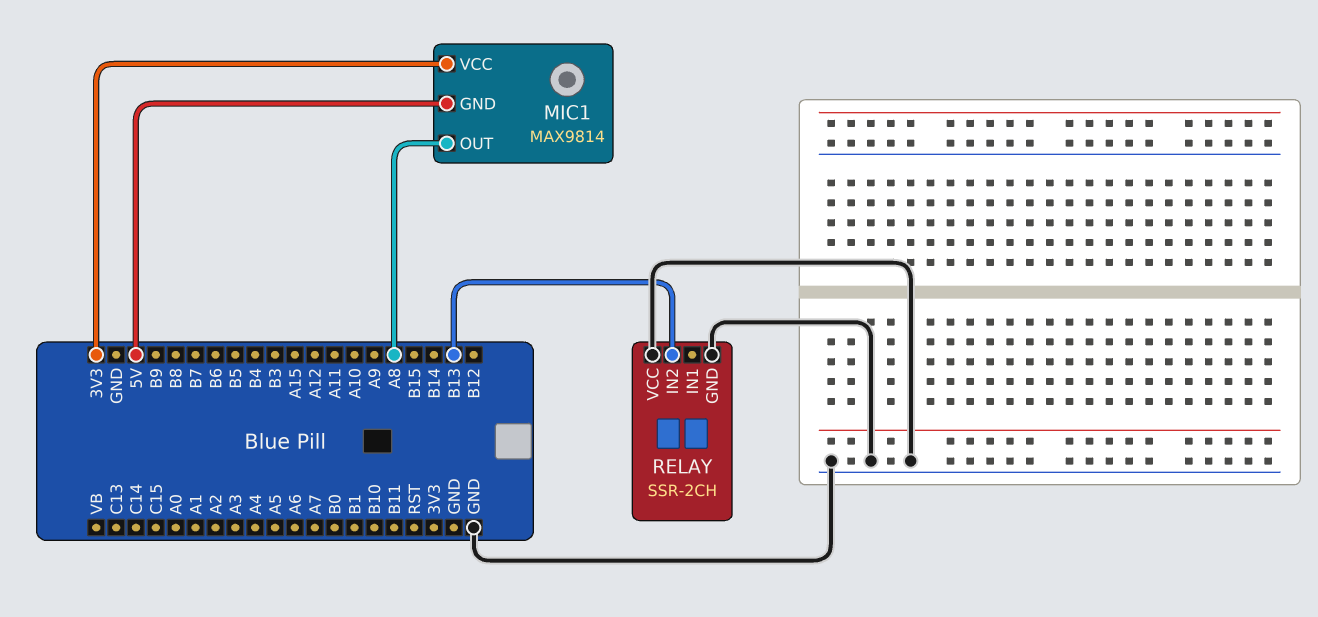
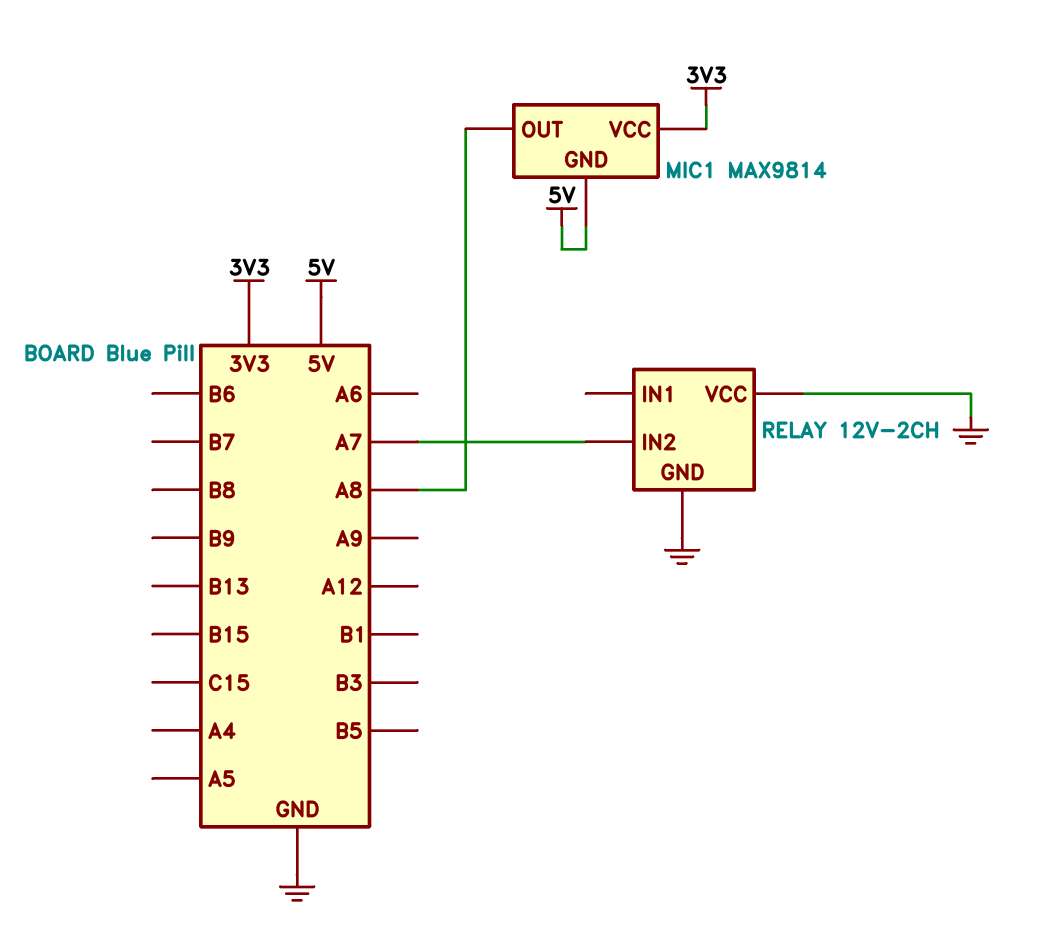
RELAY: SSR-2CH -> 12V-2CH
RELAY pin IN2: B13 -> A7

